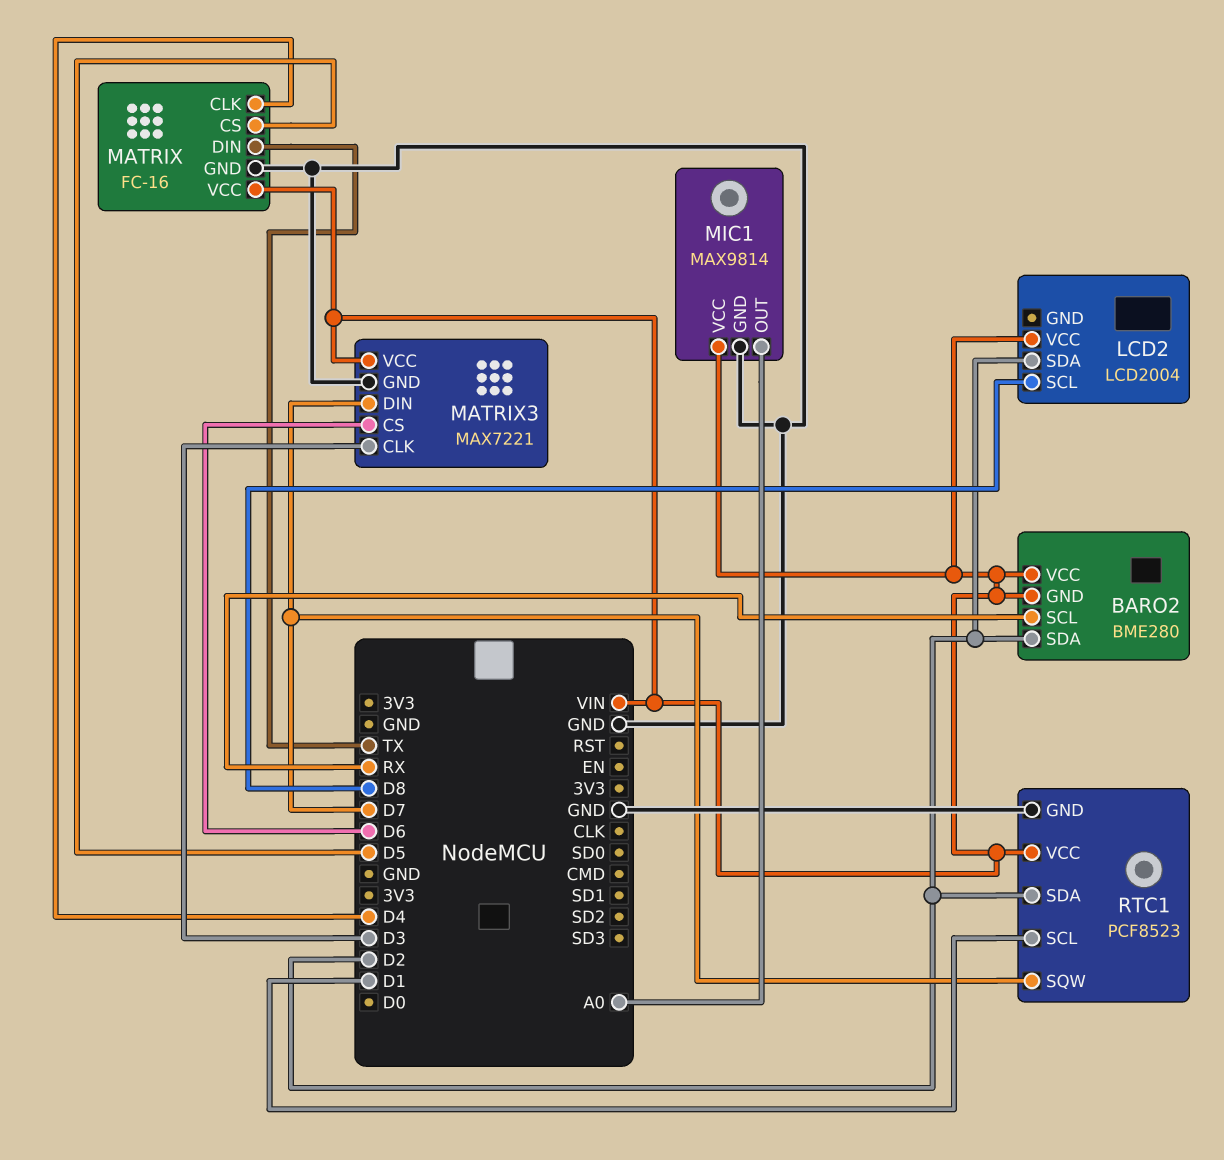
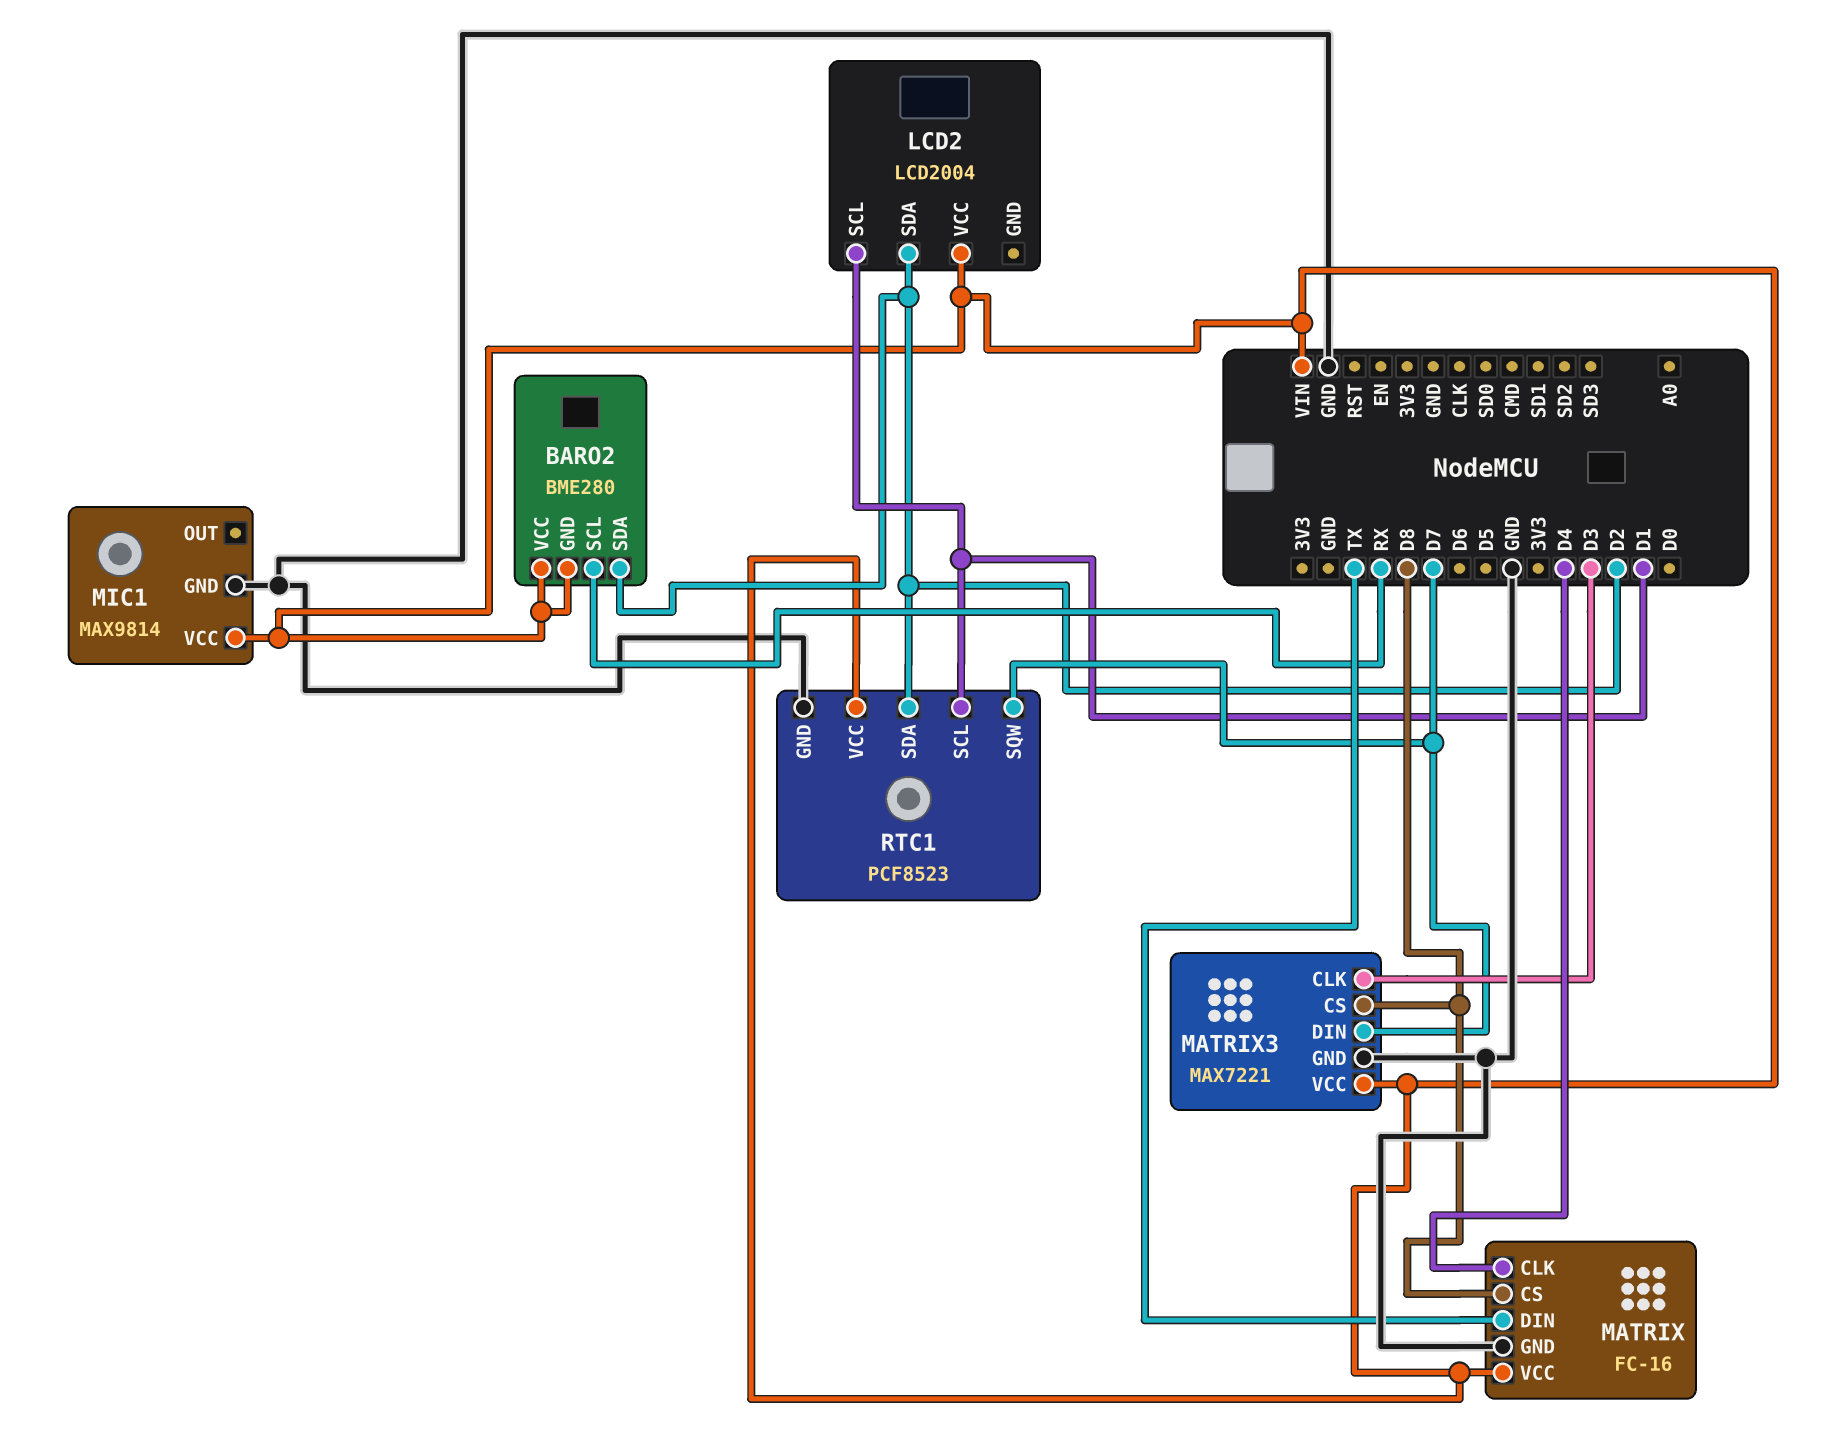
LCD2 pin SCL: D8 -> D1
MATRIX pin CS: D5 -> D8
MATRIX3 pin CS: D6 -> D8
MIC1 pin OUT: A0 -> none

